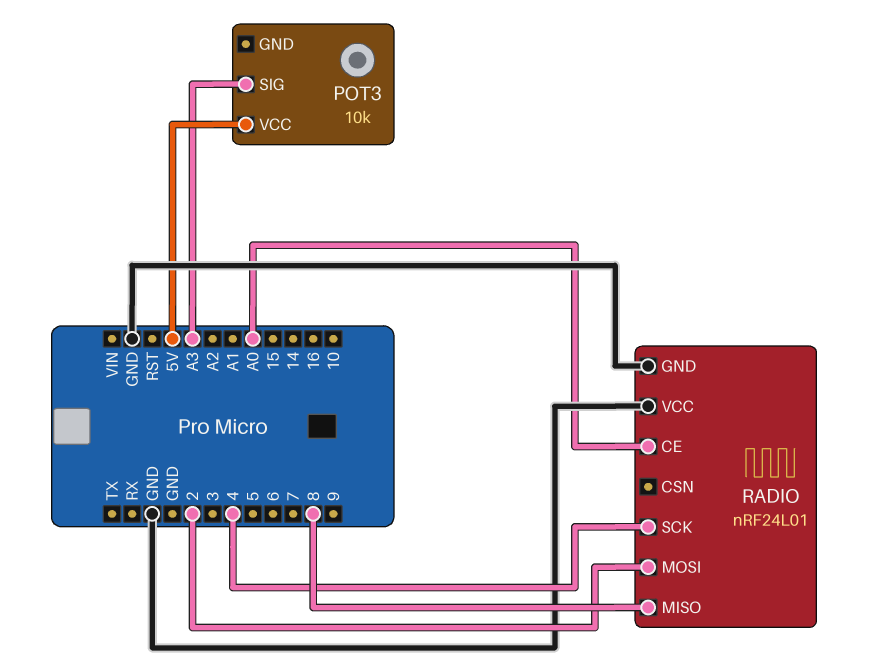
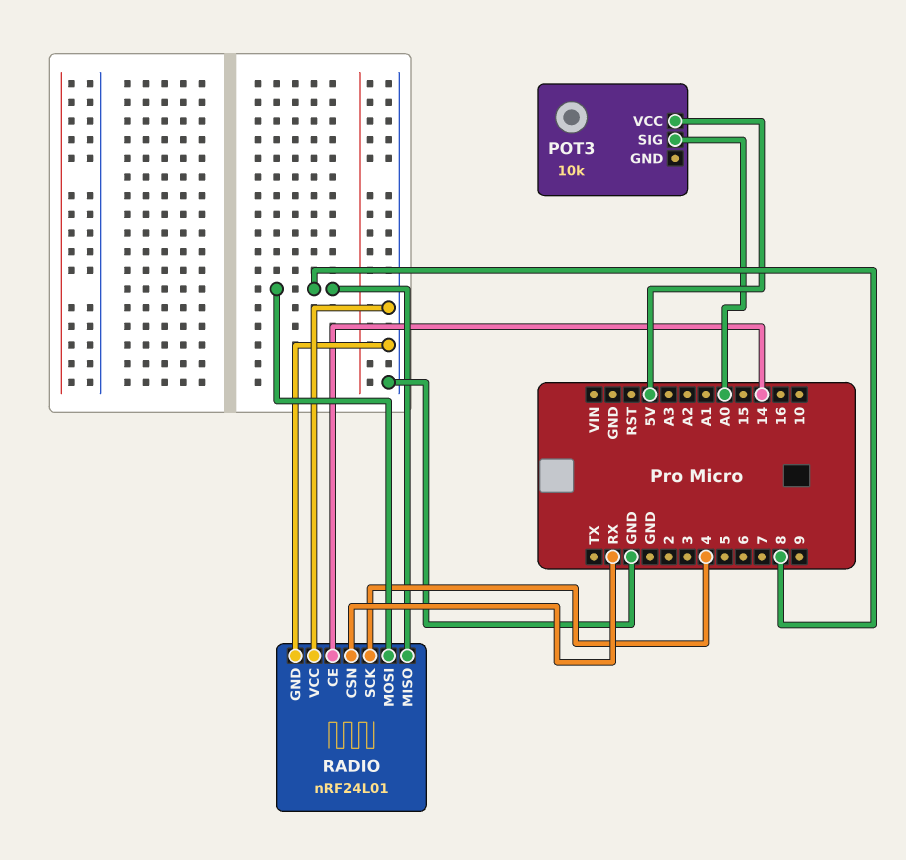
POT3 pin SIG: A3 -> A0
RADIO pin CE: A0 -> 14
RADIO pin CSN: none -> RX
RADIO pin MOSI: 2 -> 8

